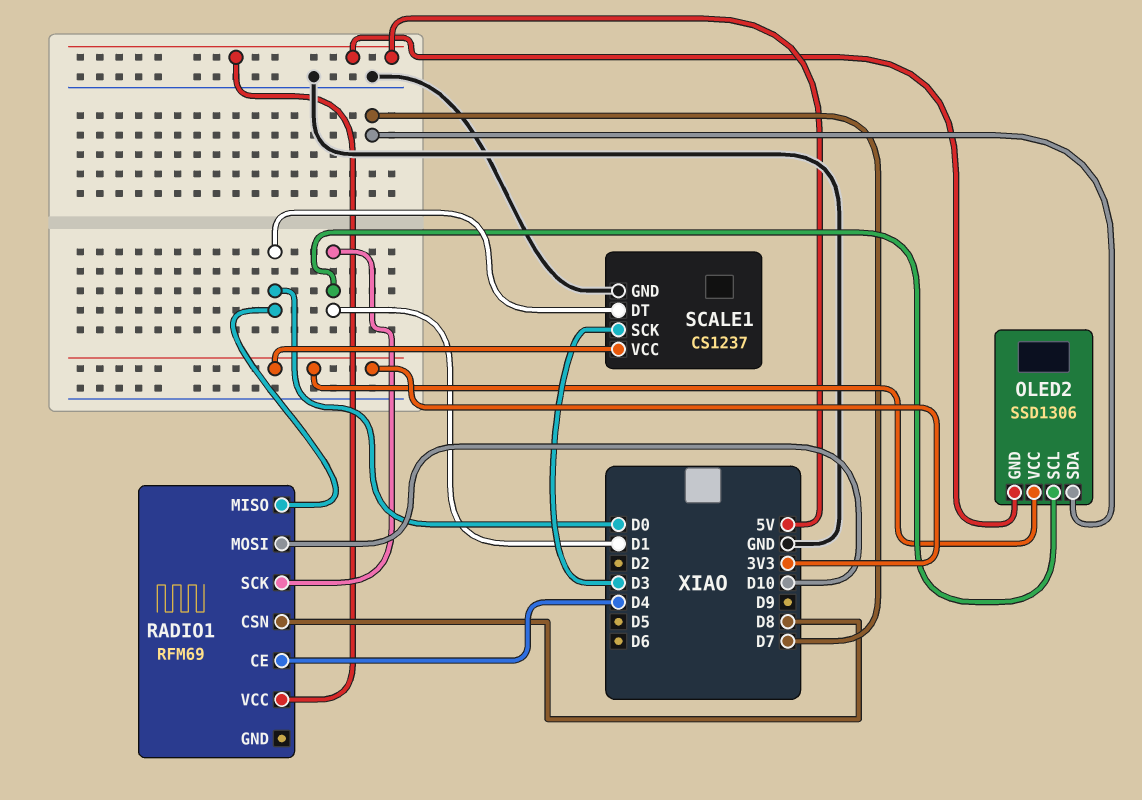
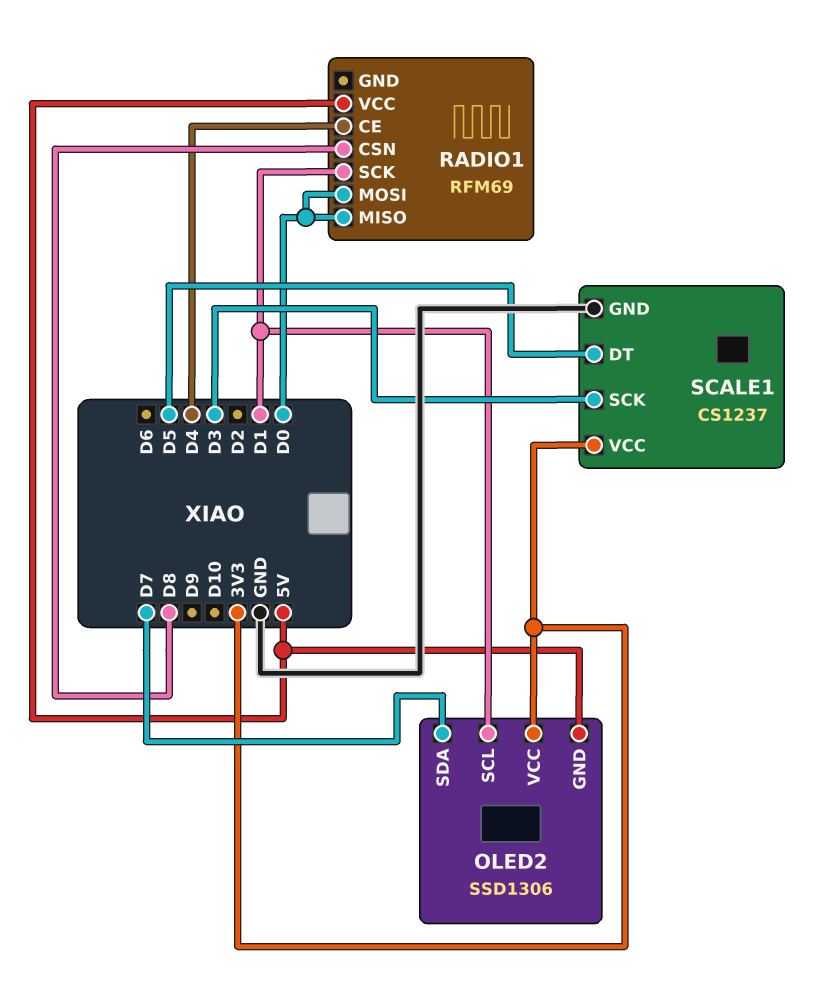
RADIO1 pin MOSI: D10 -> D0
SCALE1 pin DT: D0 -> D5

